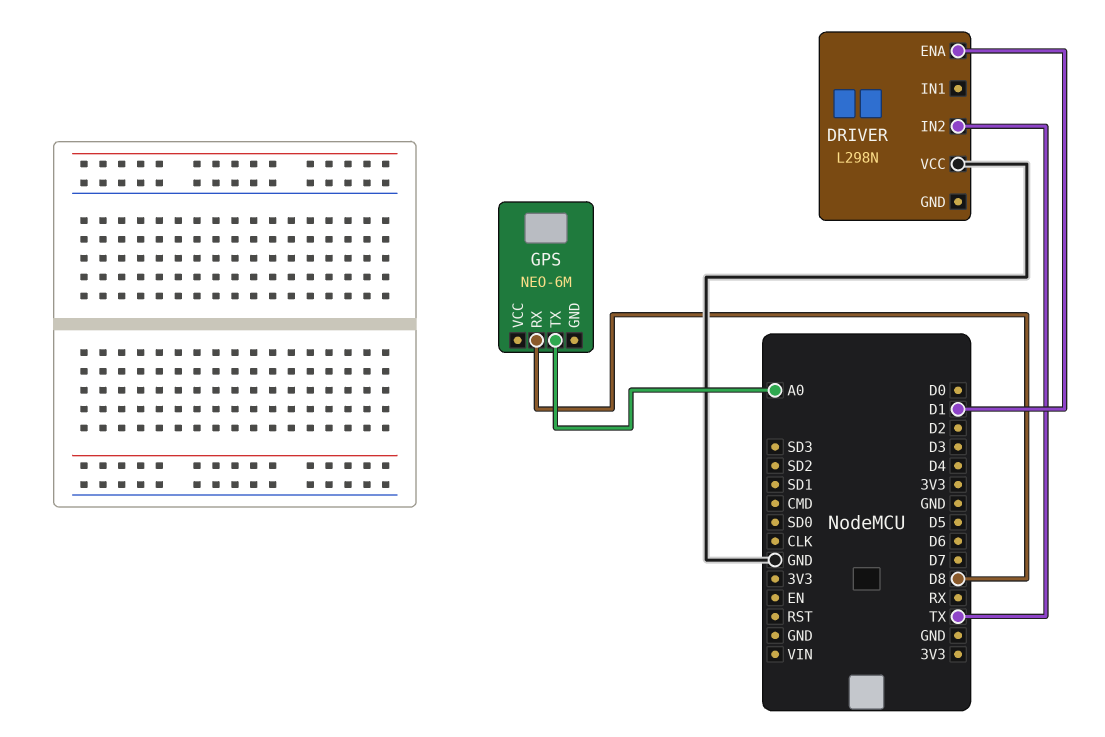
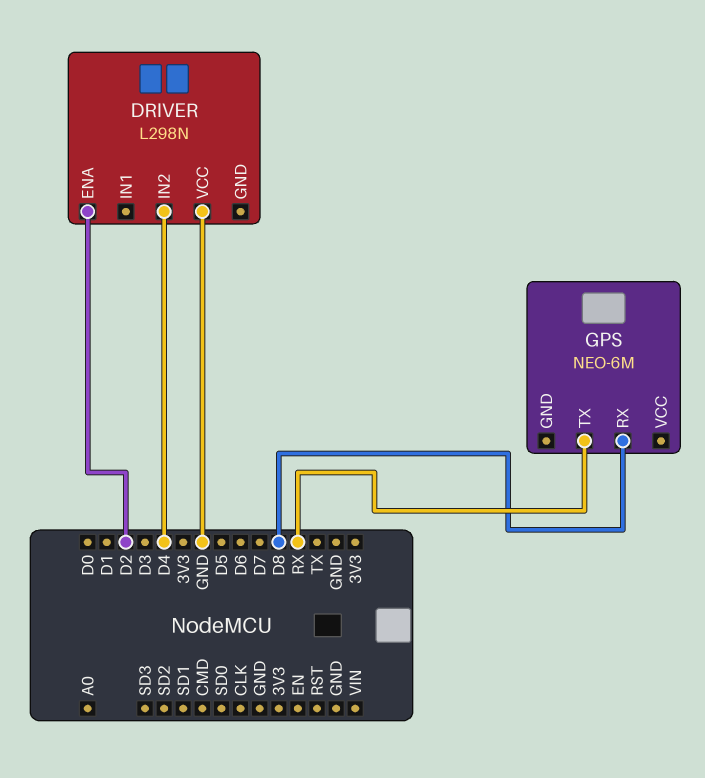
DRIVER pin ENA: D1 -> D2
DRIVER pin IN2: TX -> D4
GPS pin TX: A0 -> RX

